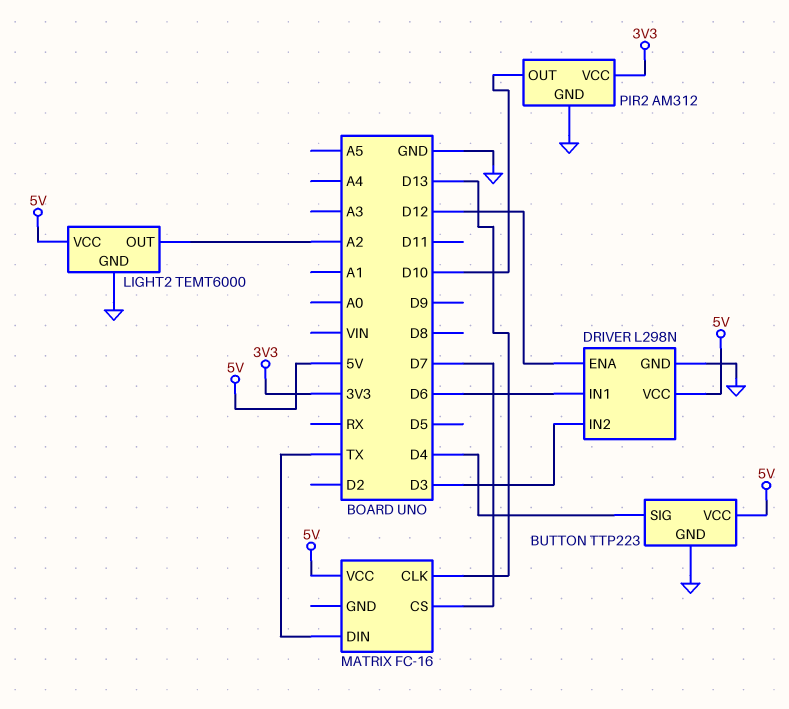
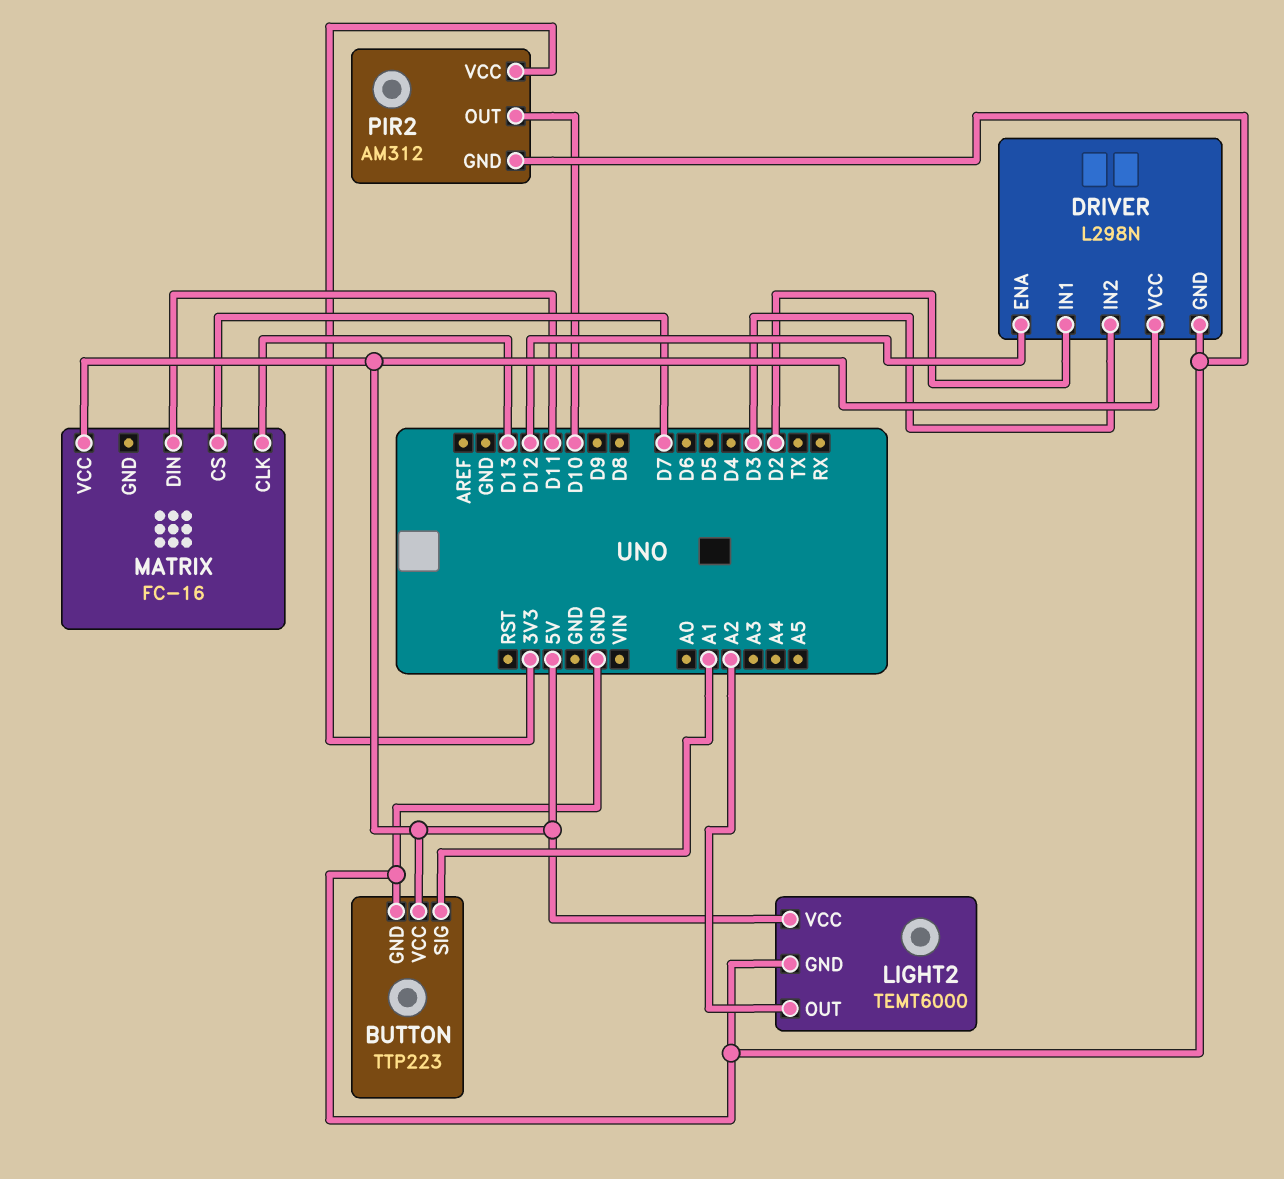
BUTTON pin SIG: D4 -> A1
DRIVER pin IN1: D6 -> D2
MATRIX pin DIN: TX -> D11

